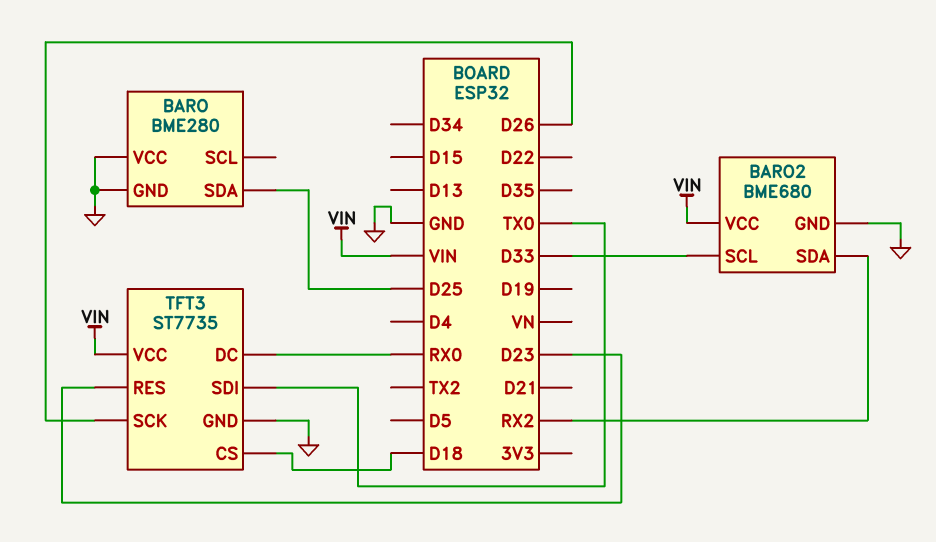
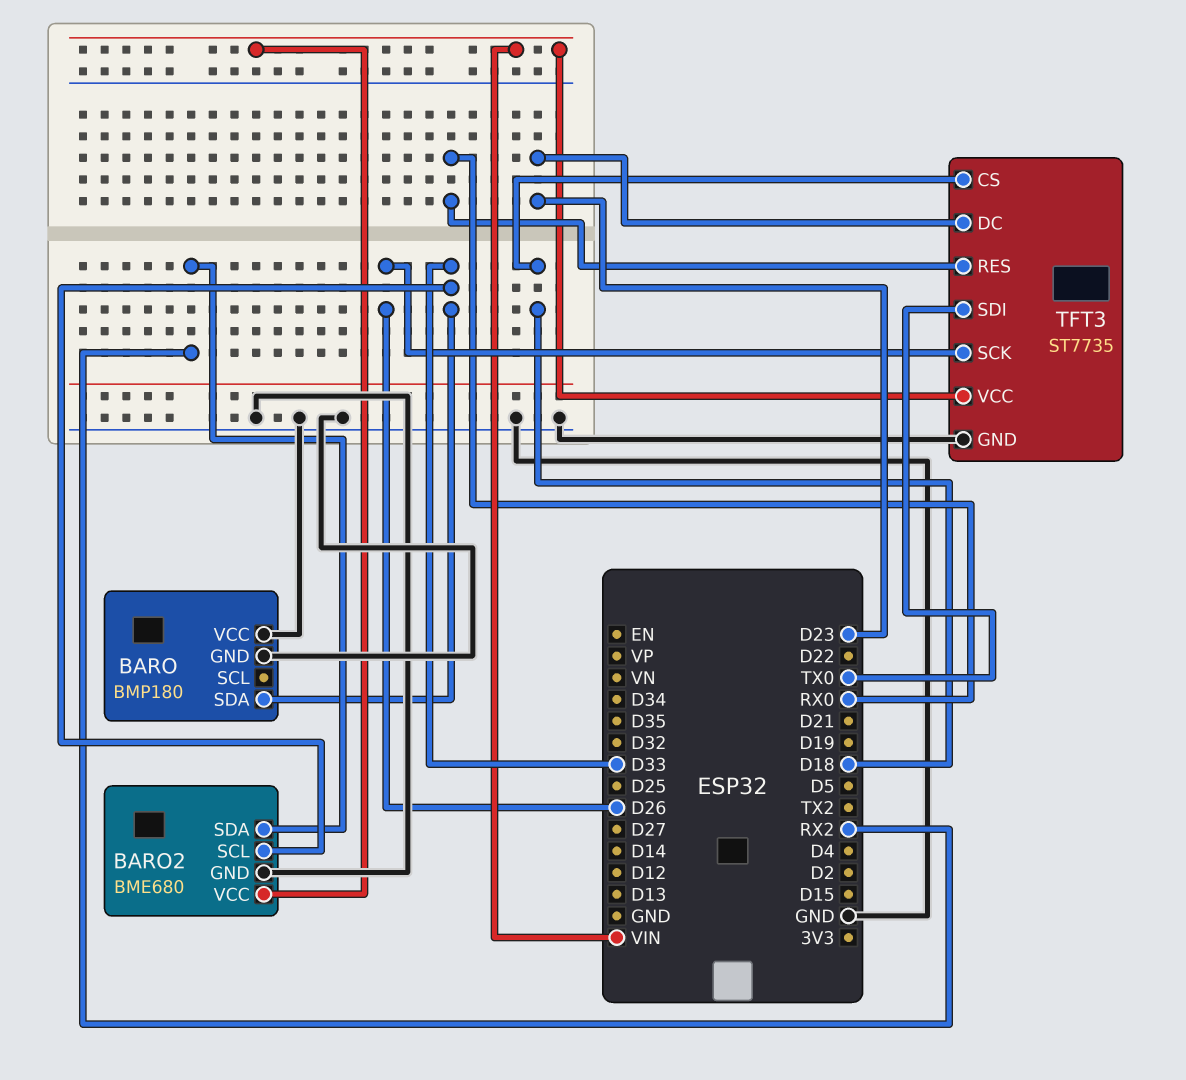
BARO: BME280 -> BMP180
BARO pin SDA: D25 -> D33
TFT3 pin DC: RX0 -> D23
TFT3 pin RES: D23 -> RX0

